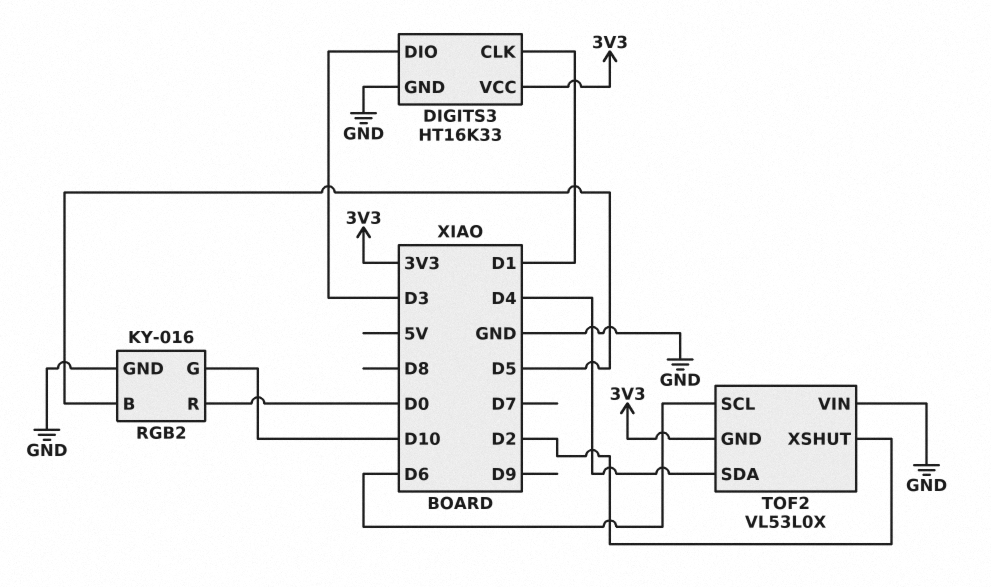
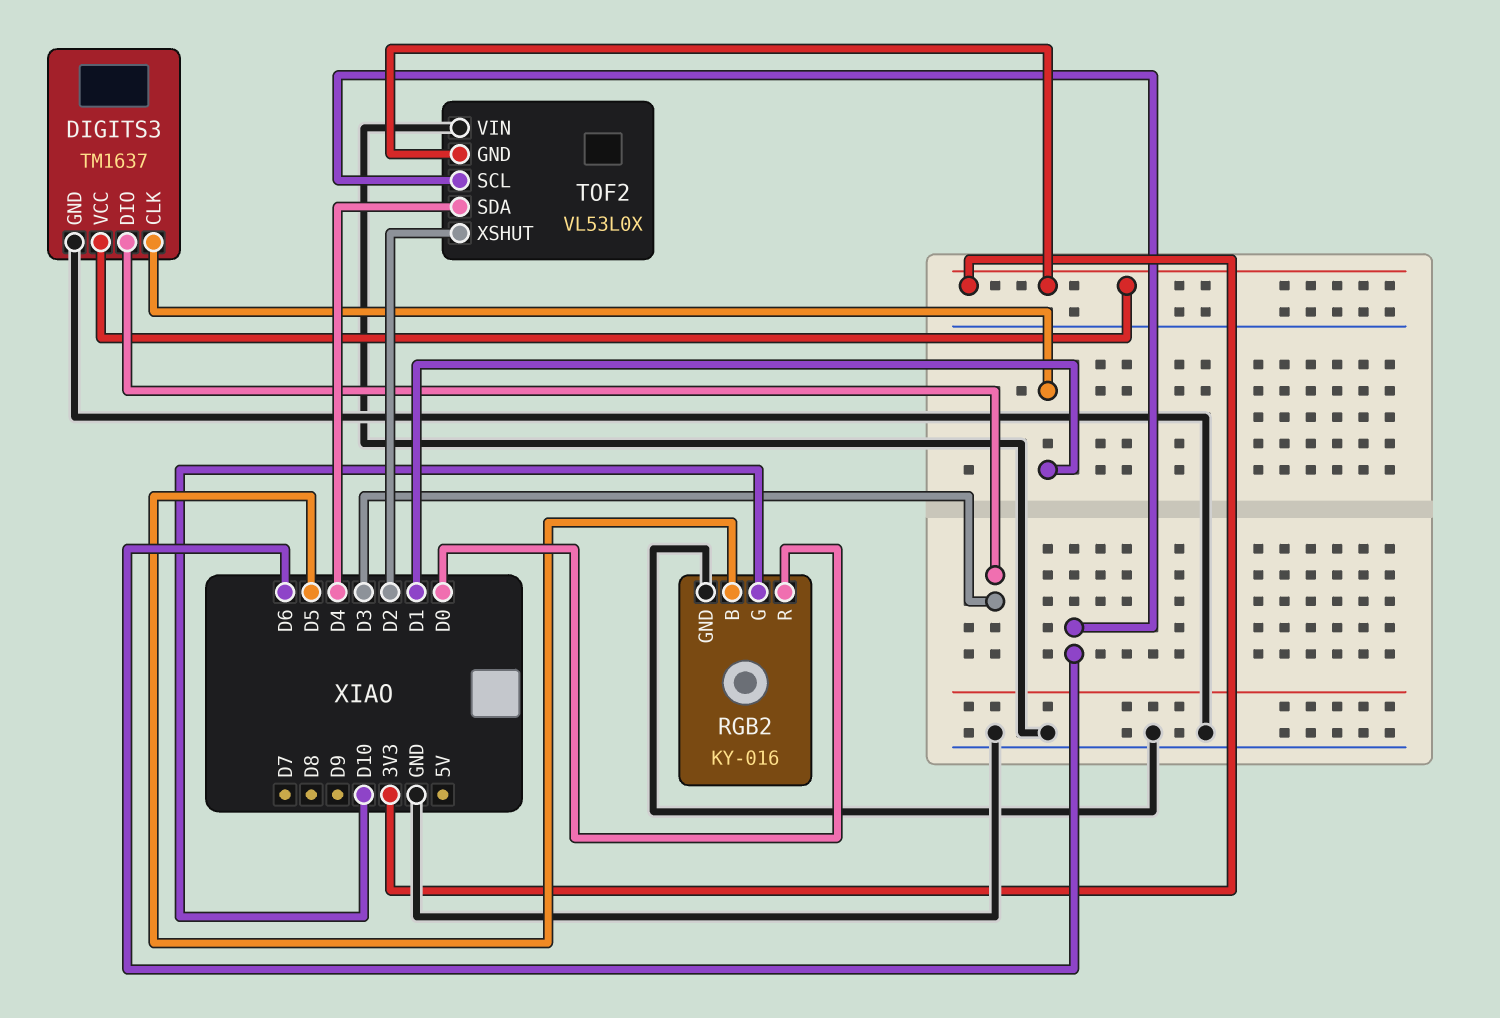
DIGITS3: HT16K33 -> TM1637

